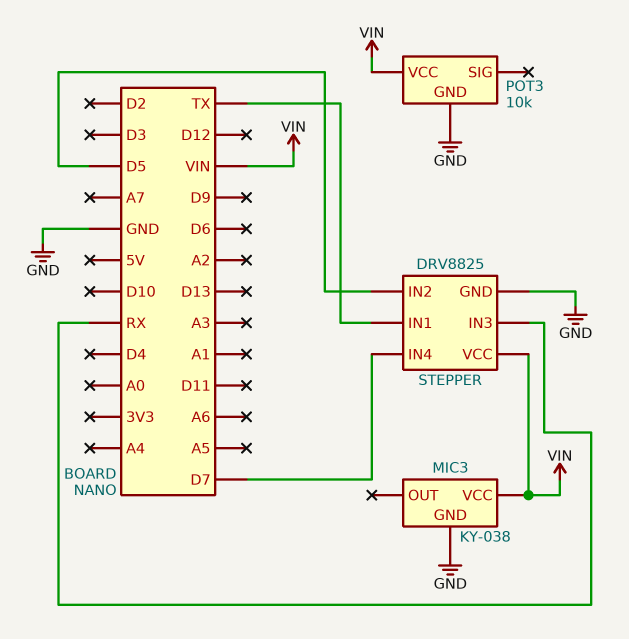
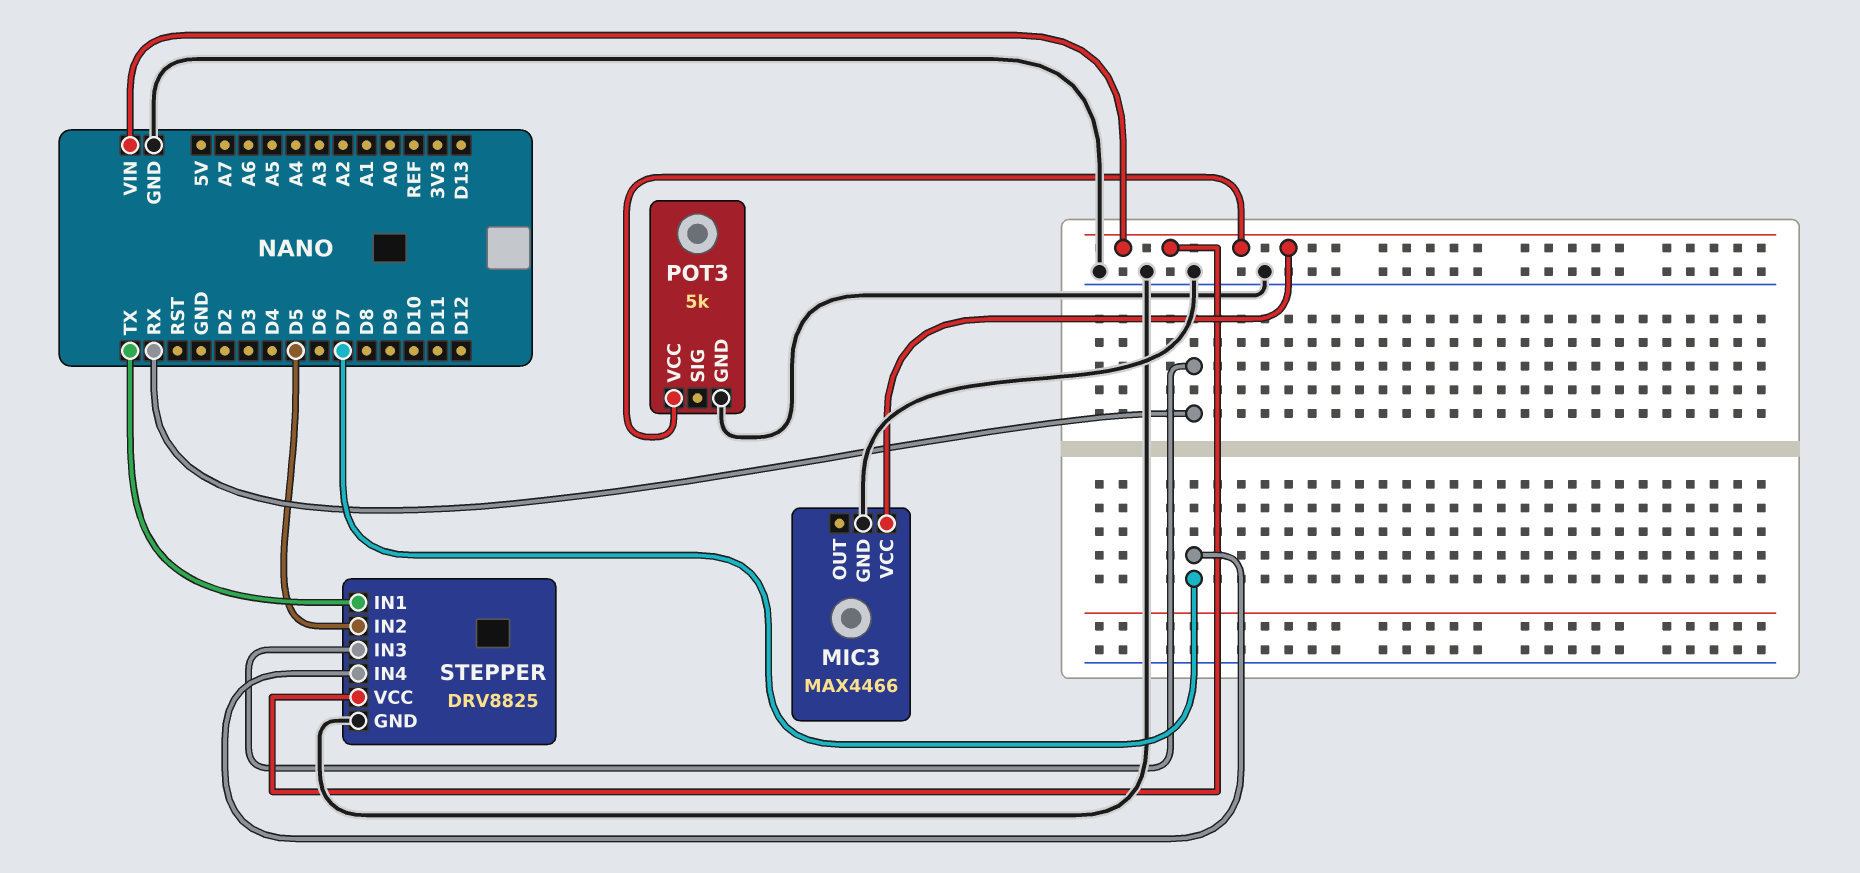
MIC3: KY-038 -> MAX4466
POT3: 10k -> 5k

